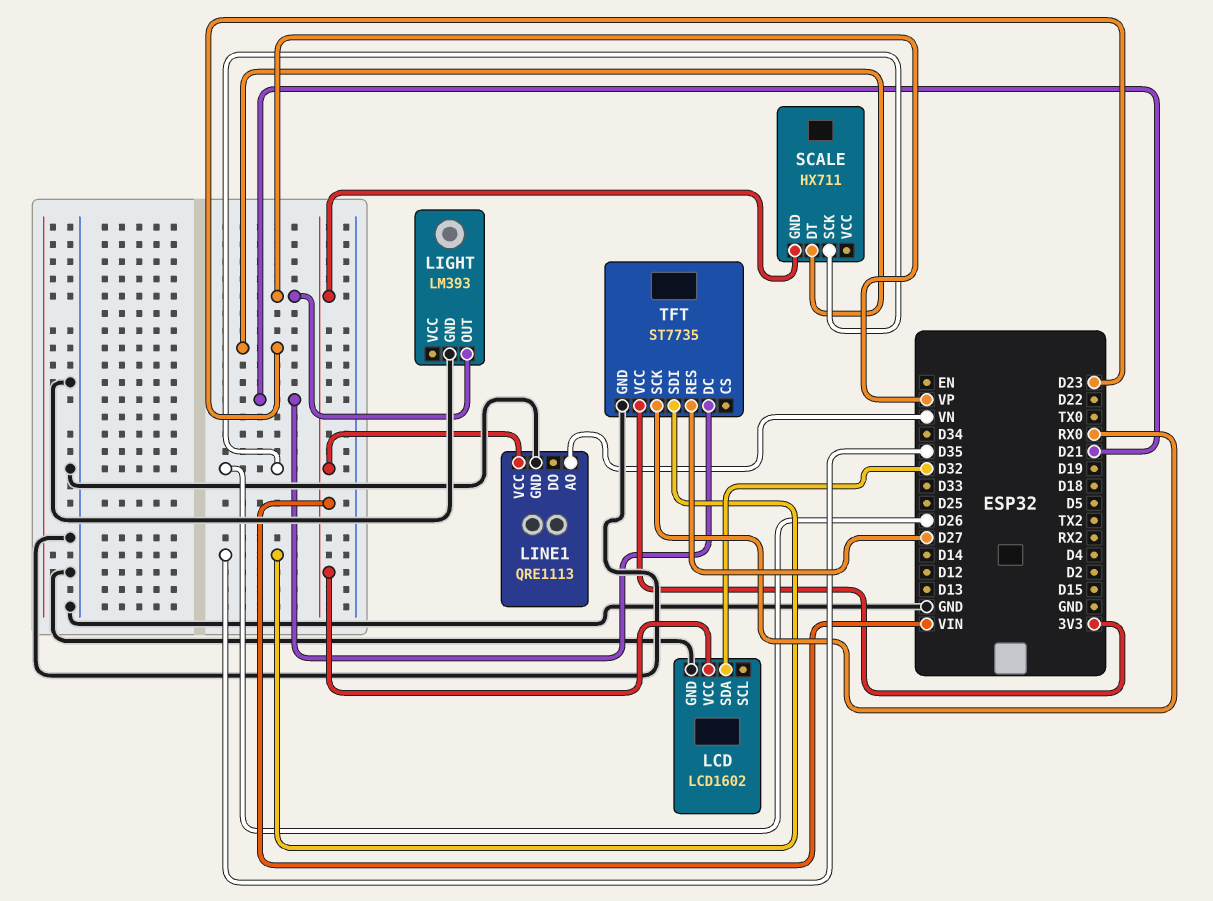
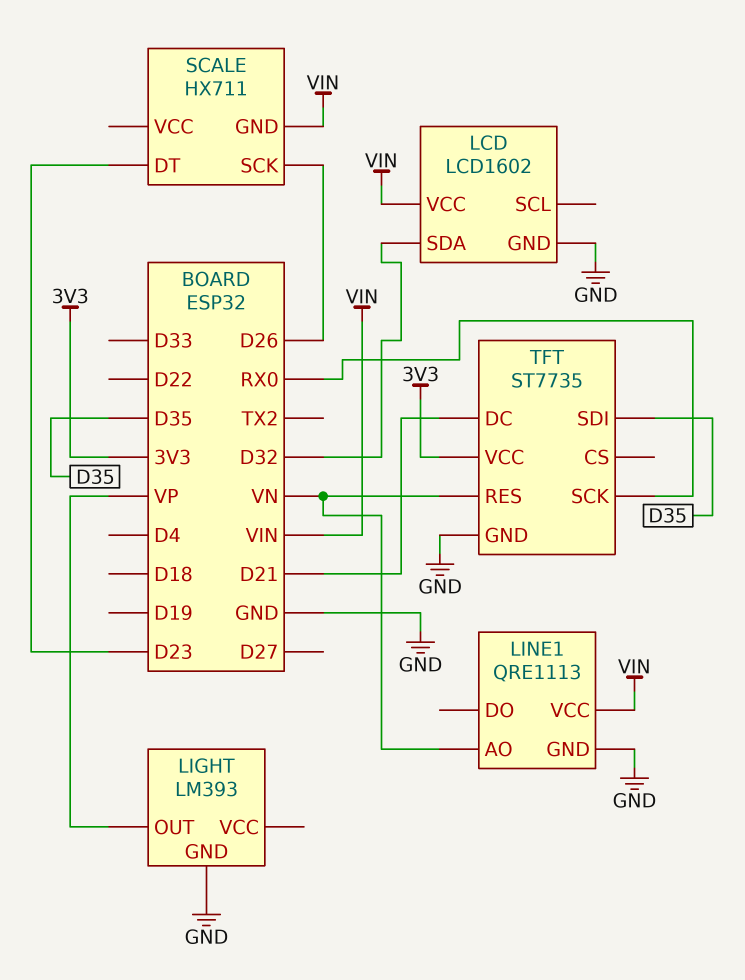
TFT pin RES: D27 -> VN

